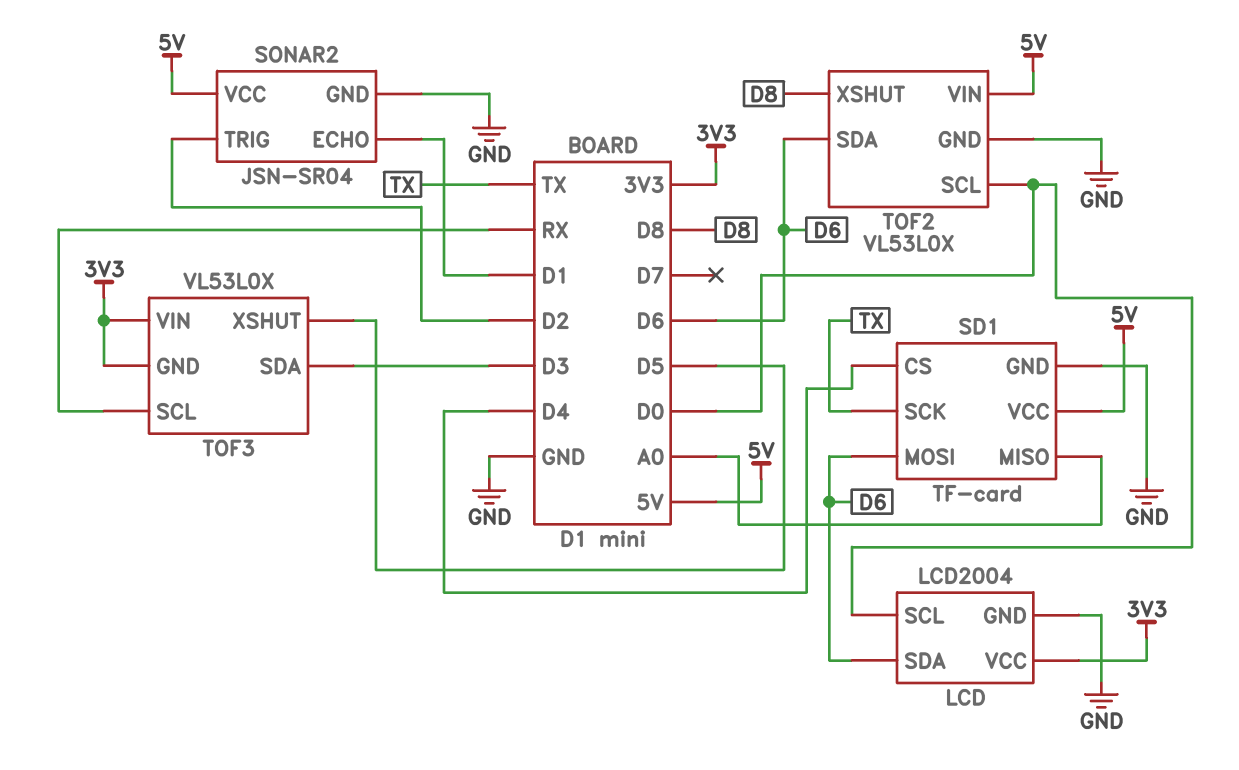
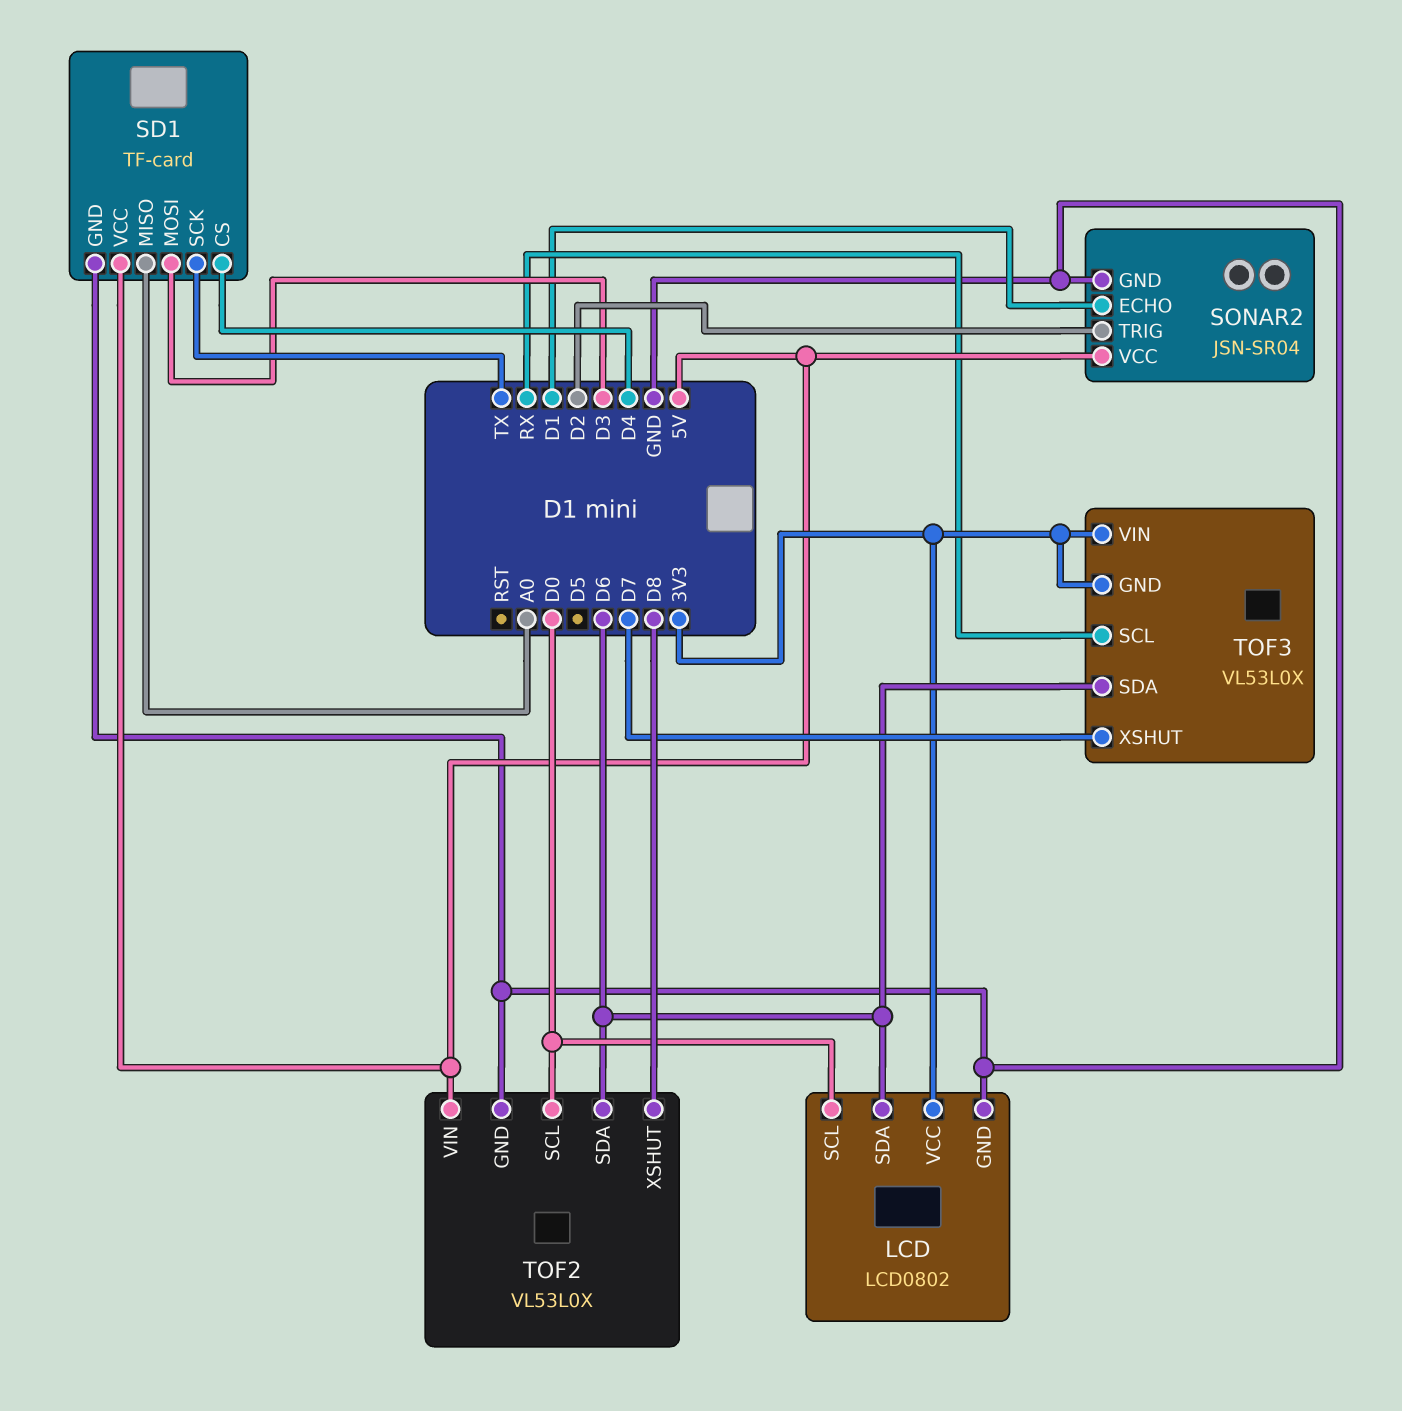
LCD: LCD2004 -> LCD0802
SD1 pin MOSI: D6 -> D3
TOF3 pin SDA: D3 -> D6
TOF3 pin XSHUT: D5 -> D7

